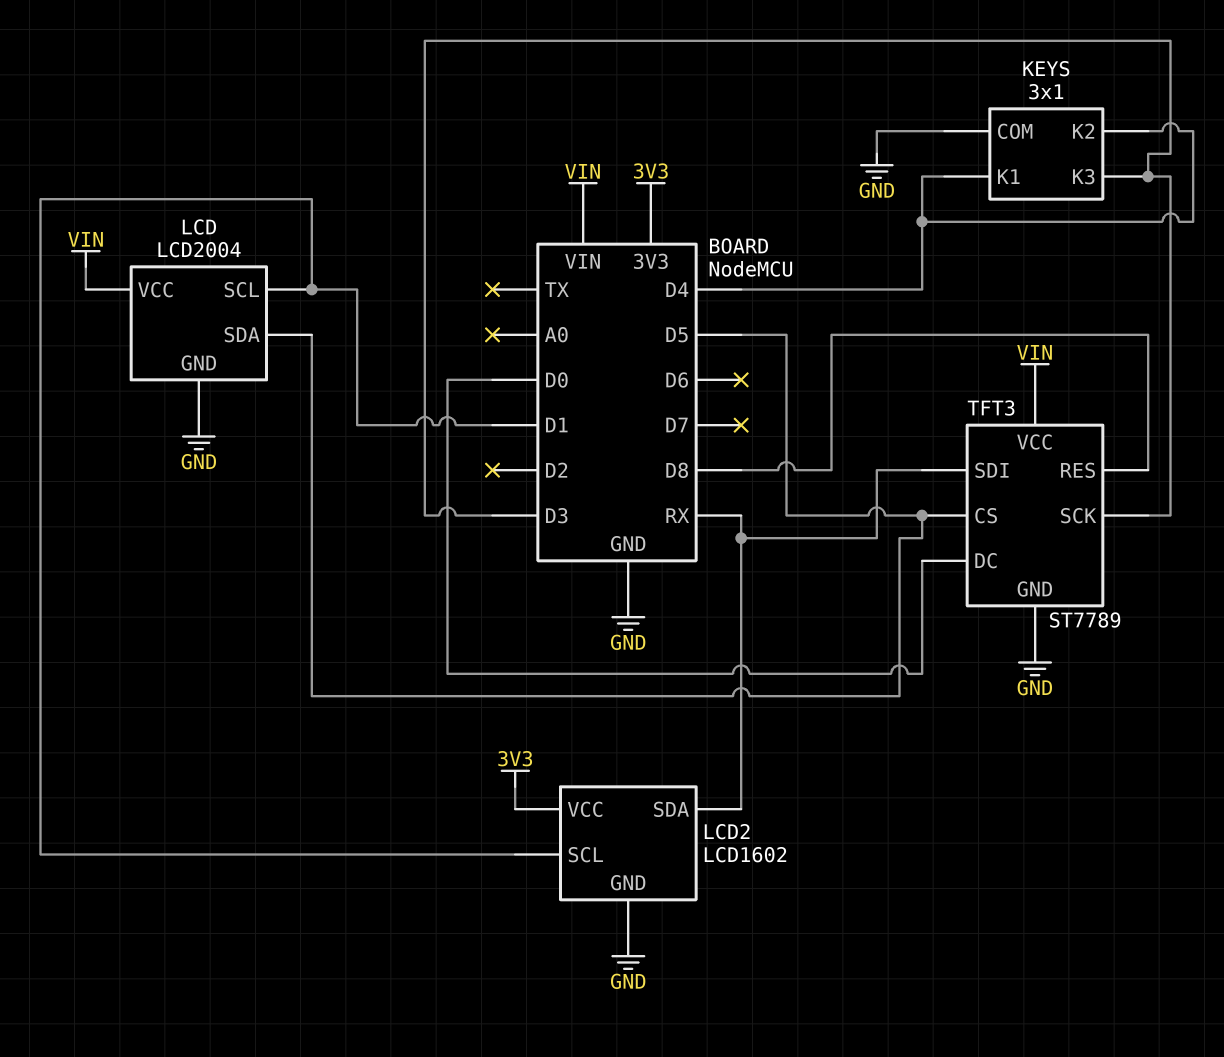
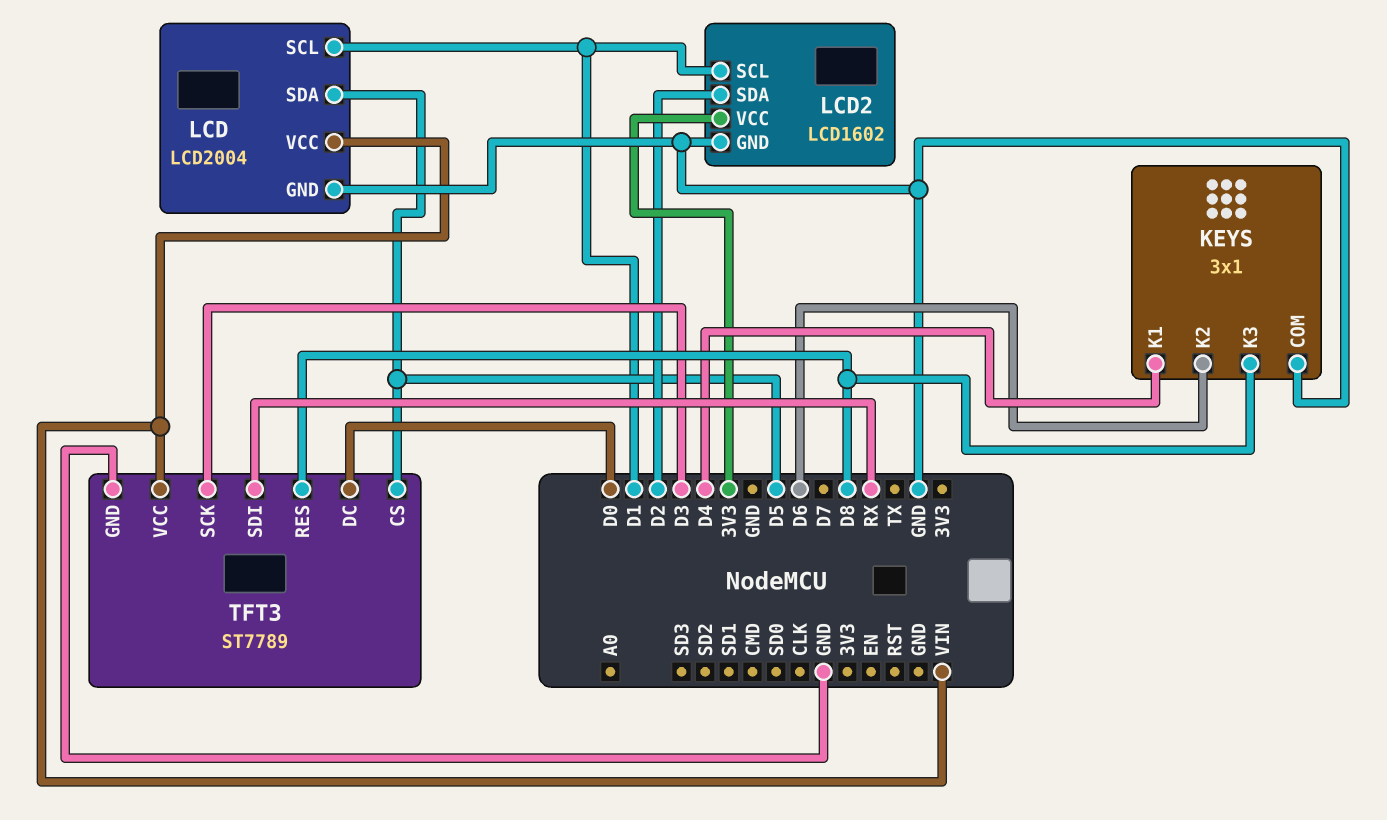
KEYS pin K2: D4 -> D6
KEYS pin K3: D3 -> D8
LCD2 pin SDA: RX -> D2

